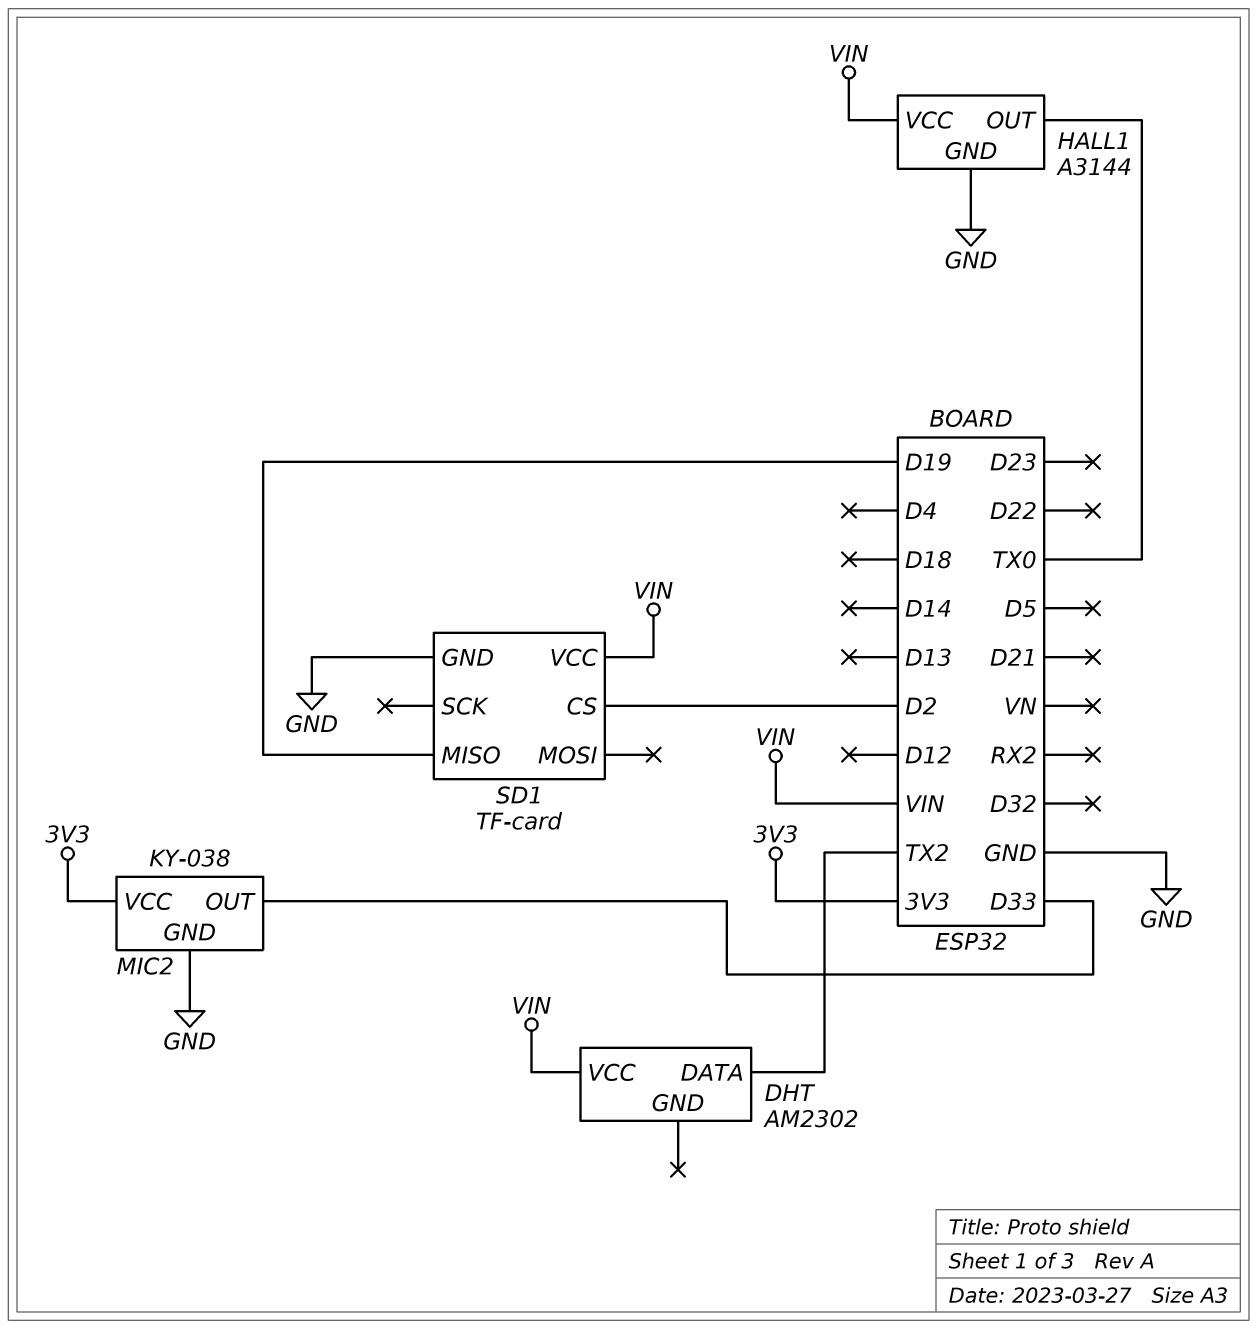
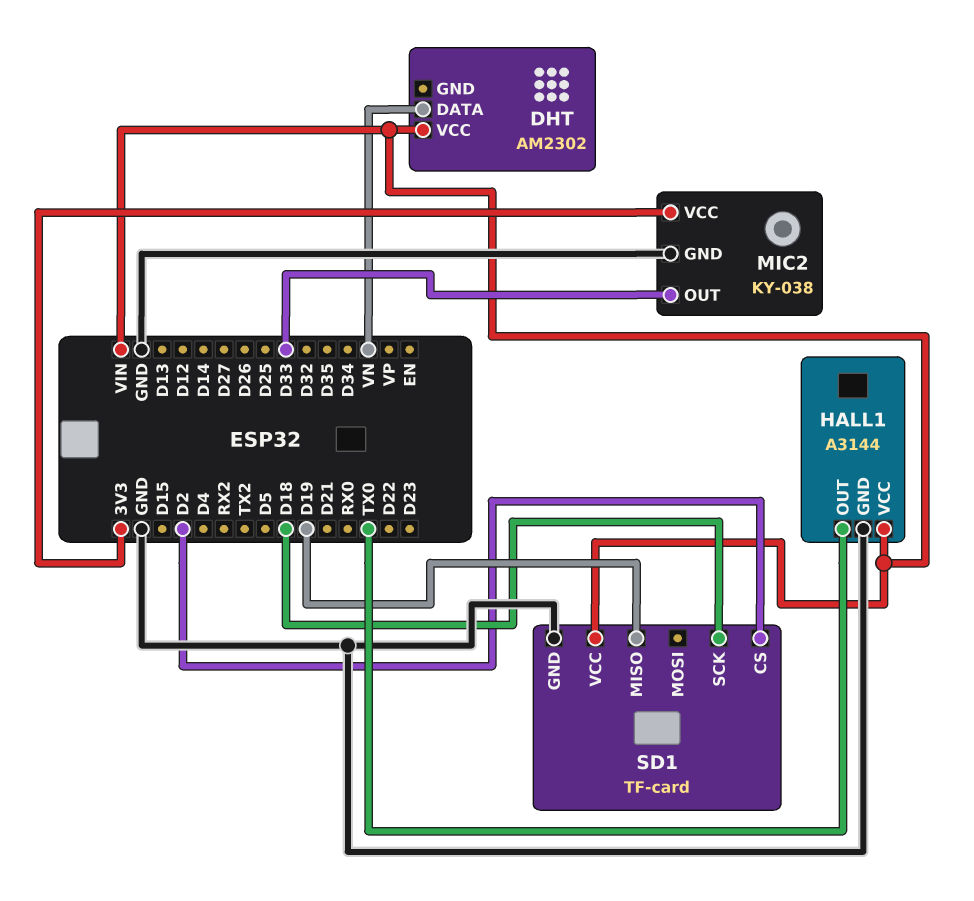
DHT pin DATA: TX2 -> VN
SD1 pin SCK: none -> D18

